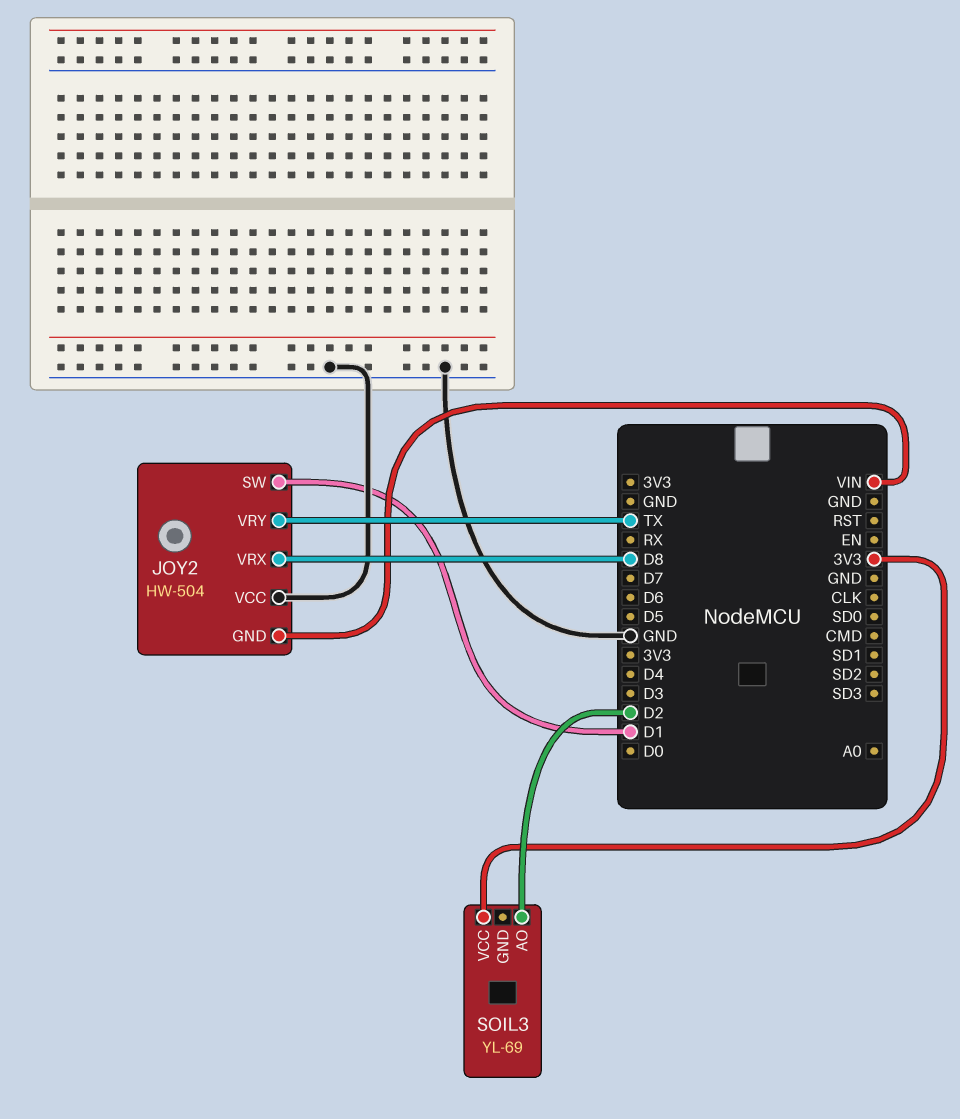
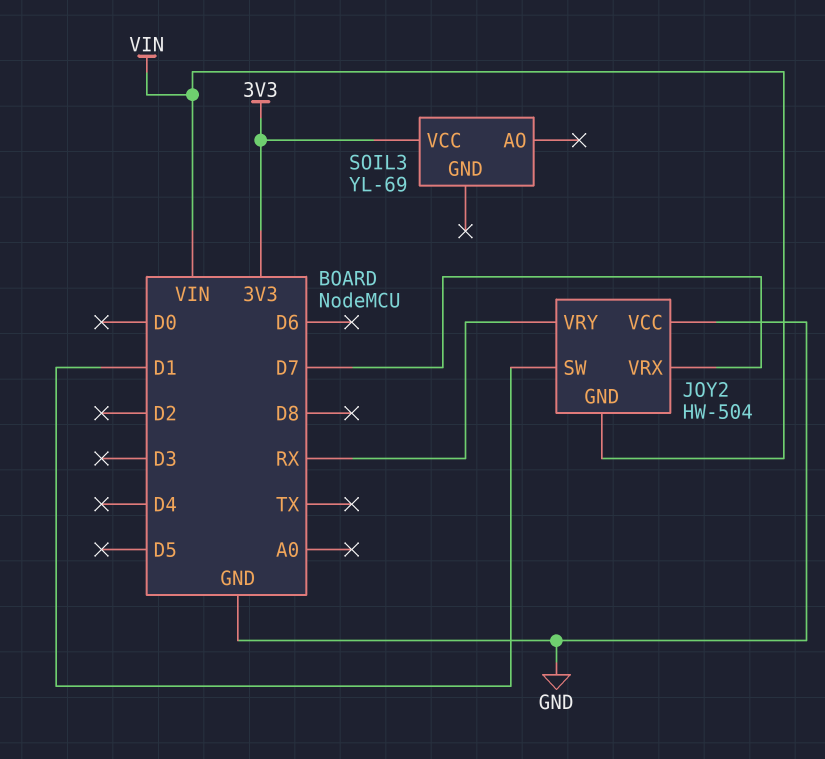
JOY2 pin VRX: D8 -> D7
JOY2 pin VRY: TX -> RX
SOIL3 pin AO: D2 -> none

